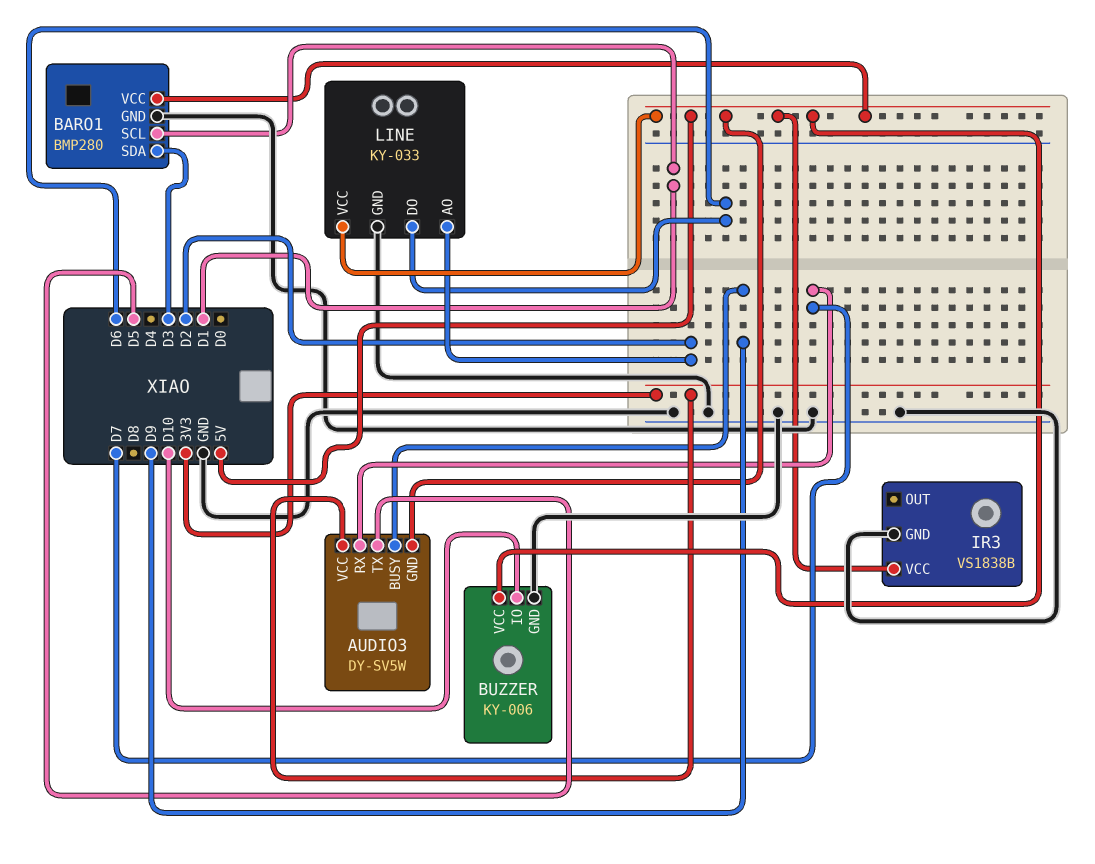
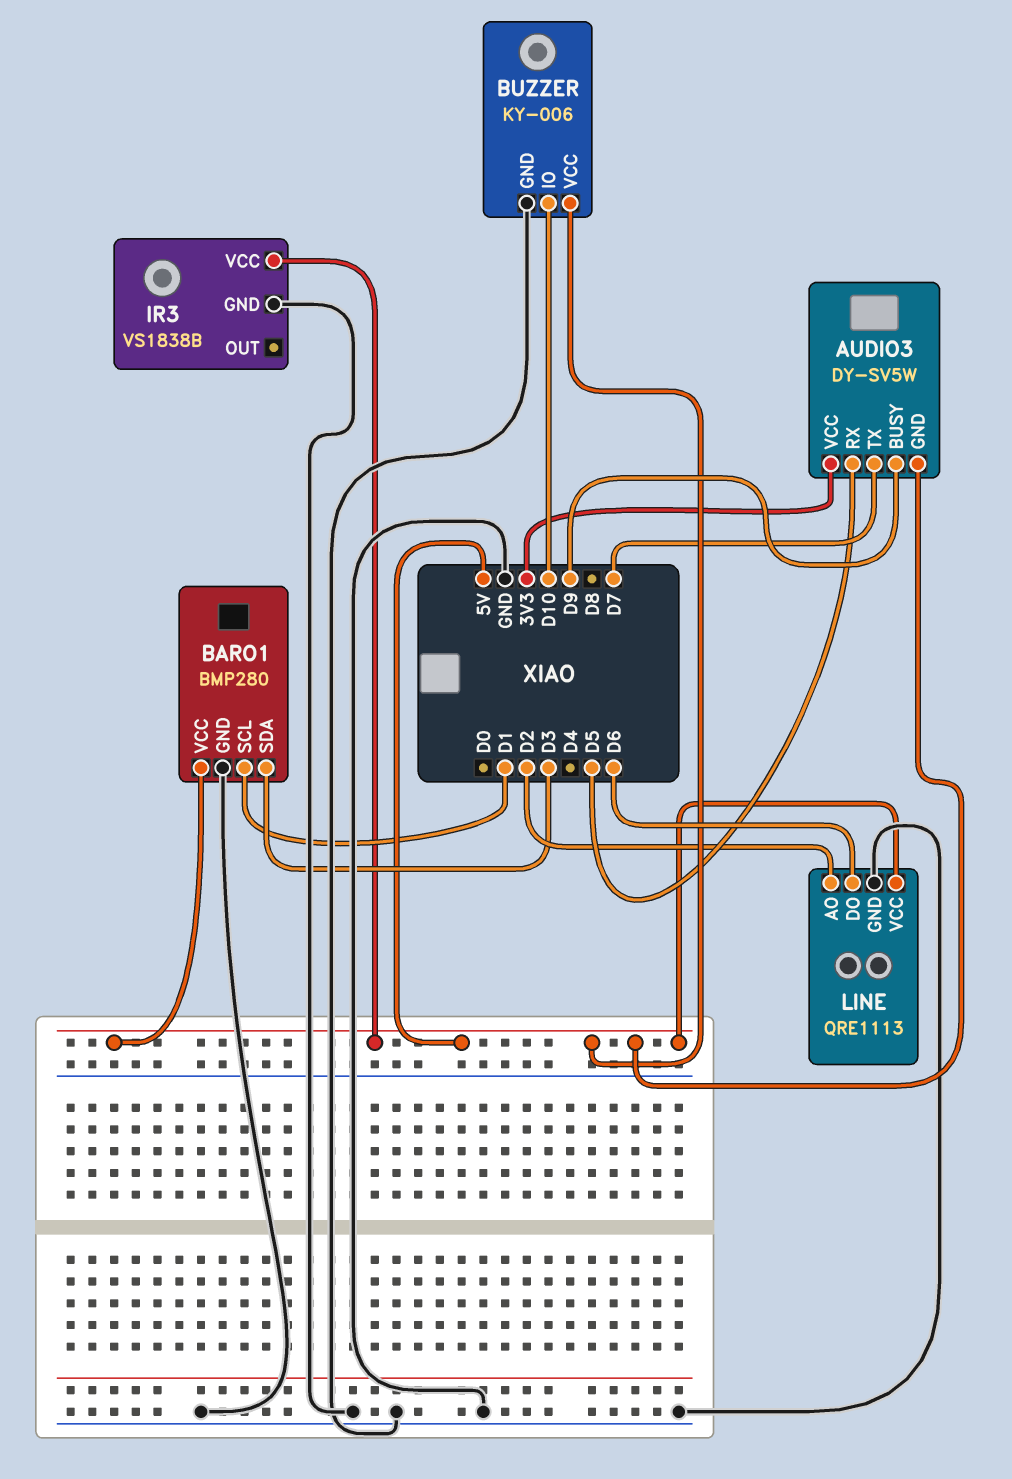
AUDIO3 pin RX: D7 -> D5
AUDIO3 pin TX: D5 -> D7
LINE: KY-033 -> QRE1113

